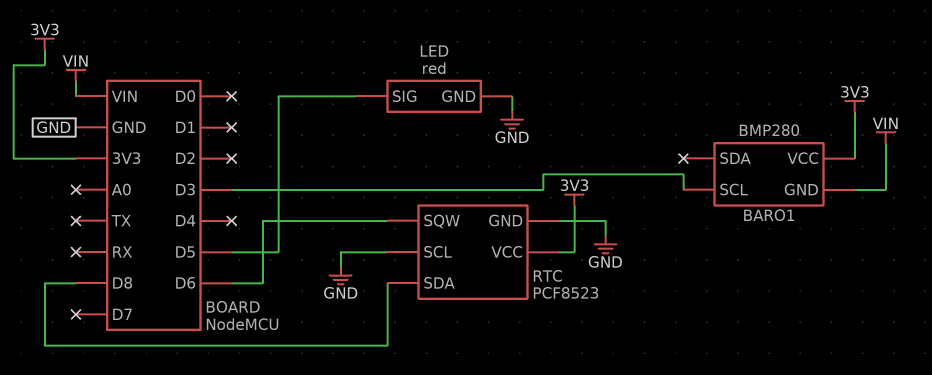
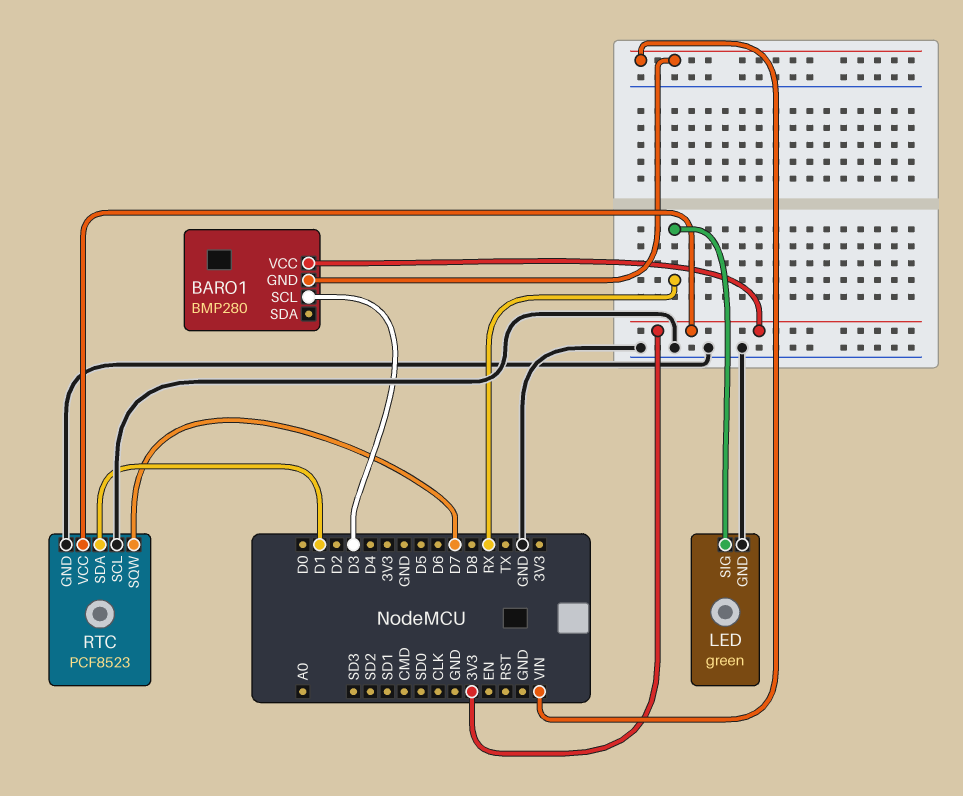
LED: red -> green
LED pin SIG: D5 -> RX
RTC pin SDA: D8 -> D1
RTC pin SQW: D6 -> D7

